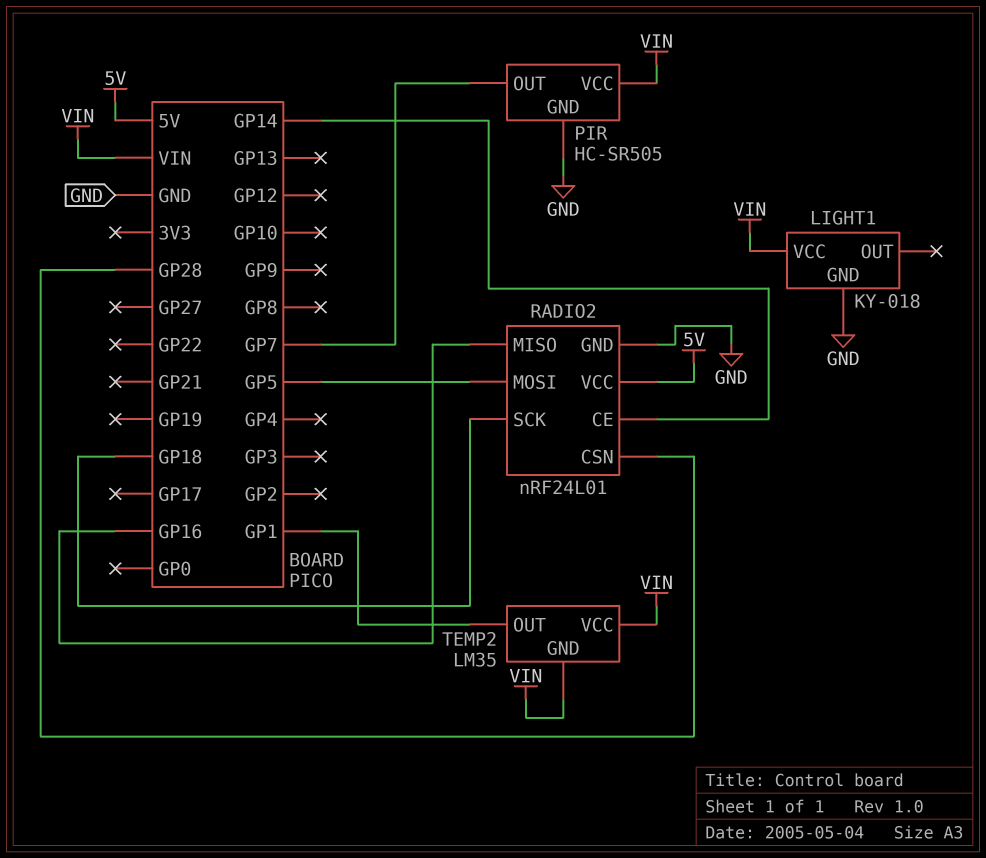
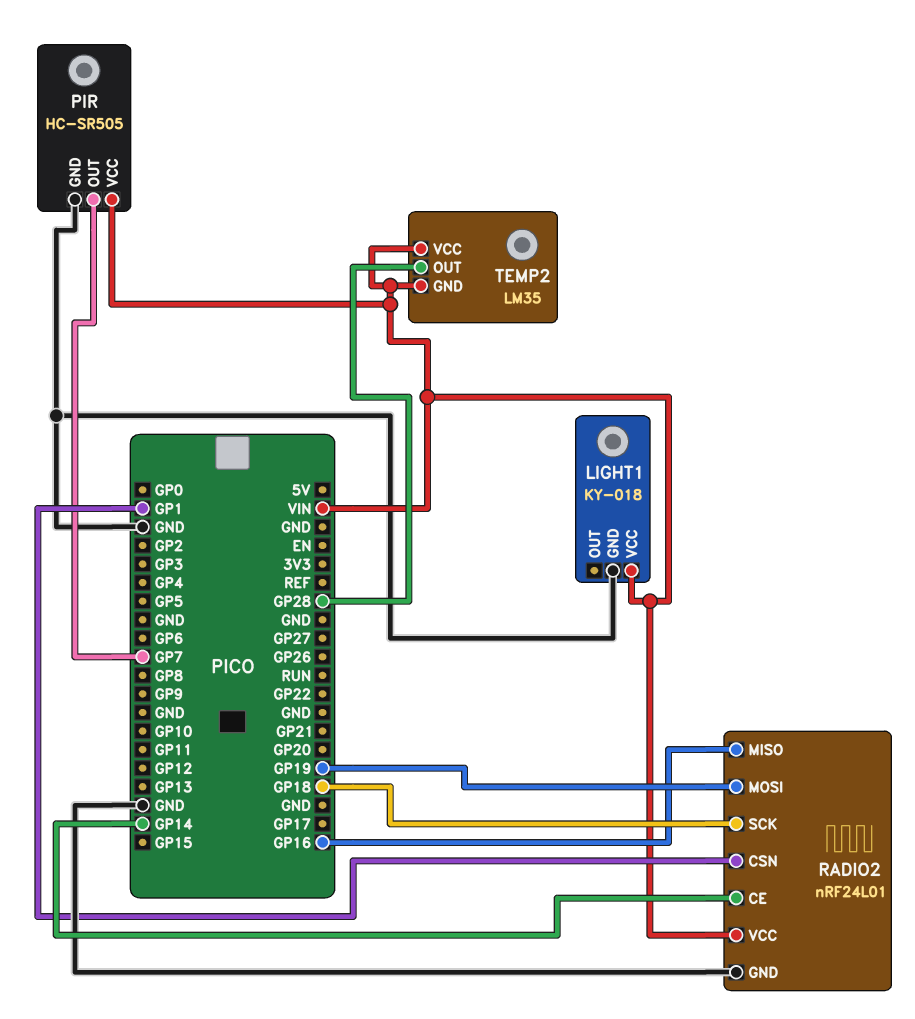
RADIO2 pin CSN: GP28 -> GP1
RADIO2 pin MOSI: GP5 -> GP19
RADIO2 pin VCC: 5V -> VIN
TEMP2 pin OUT: GP1 -> GP28

